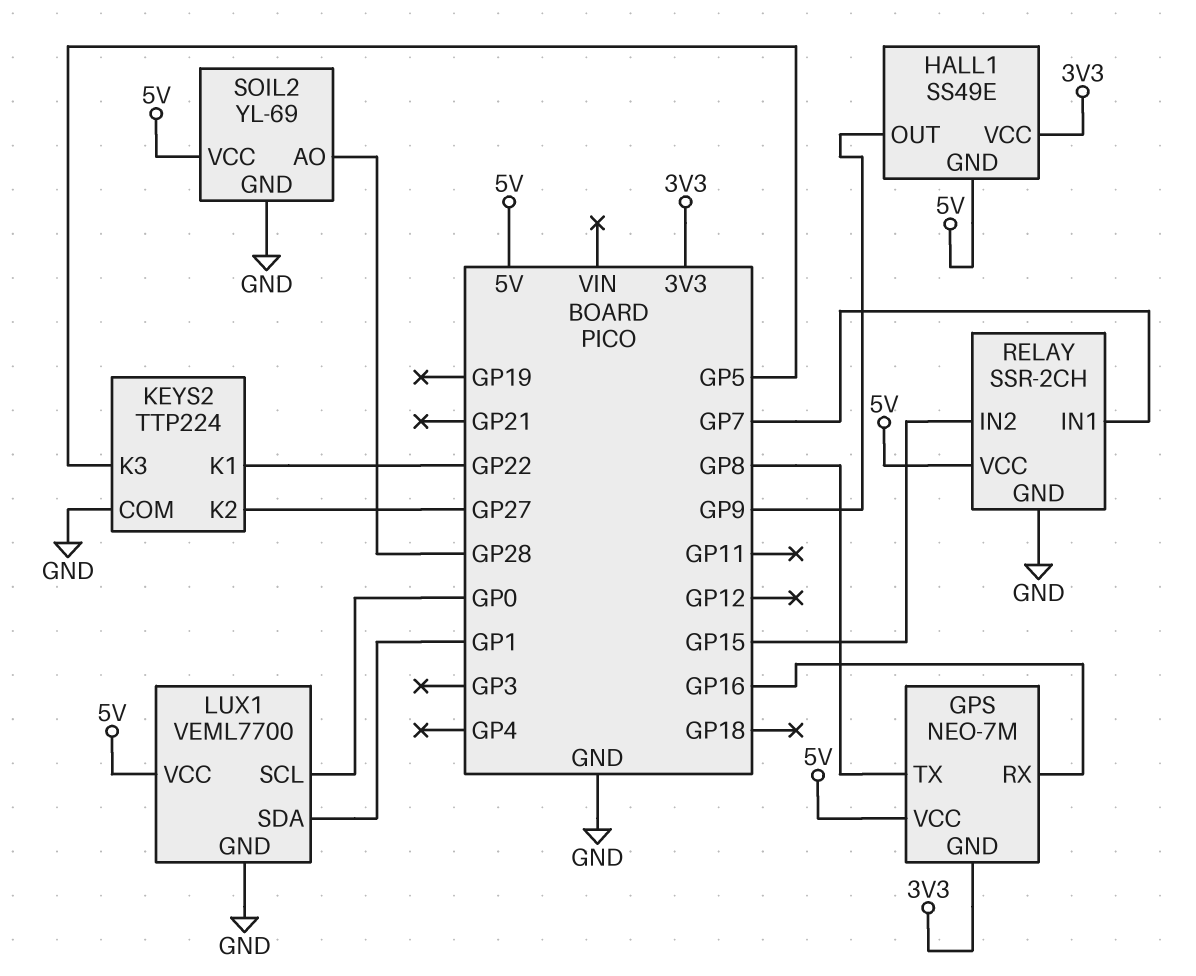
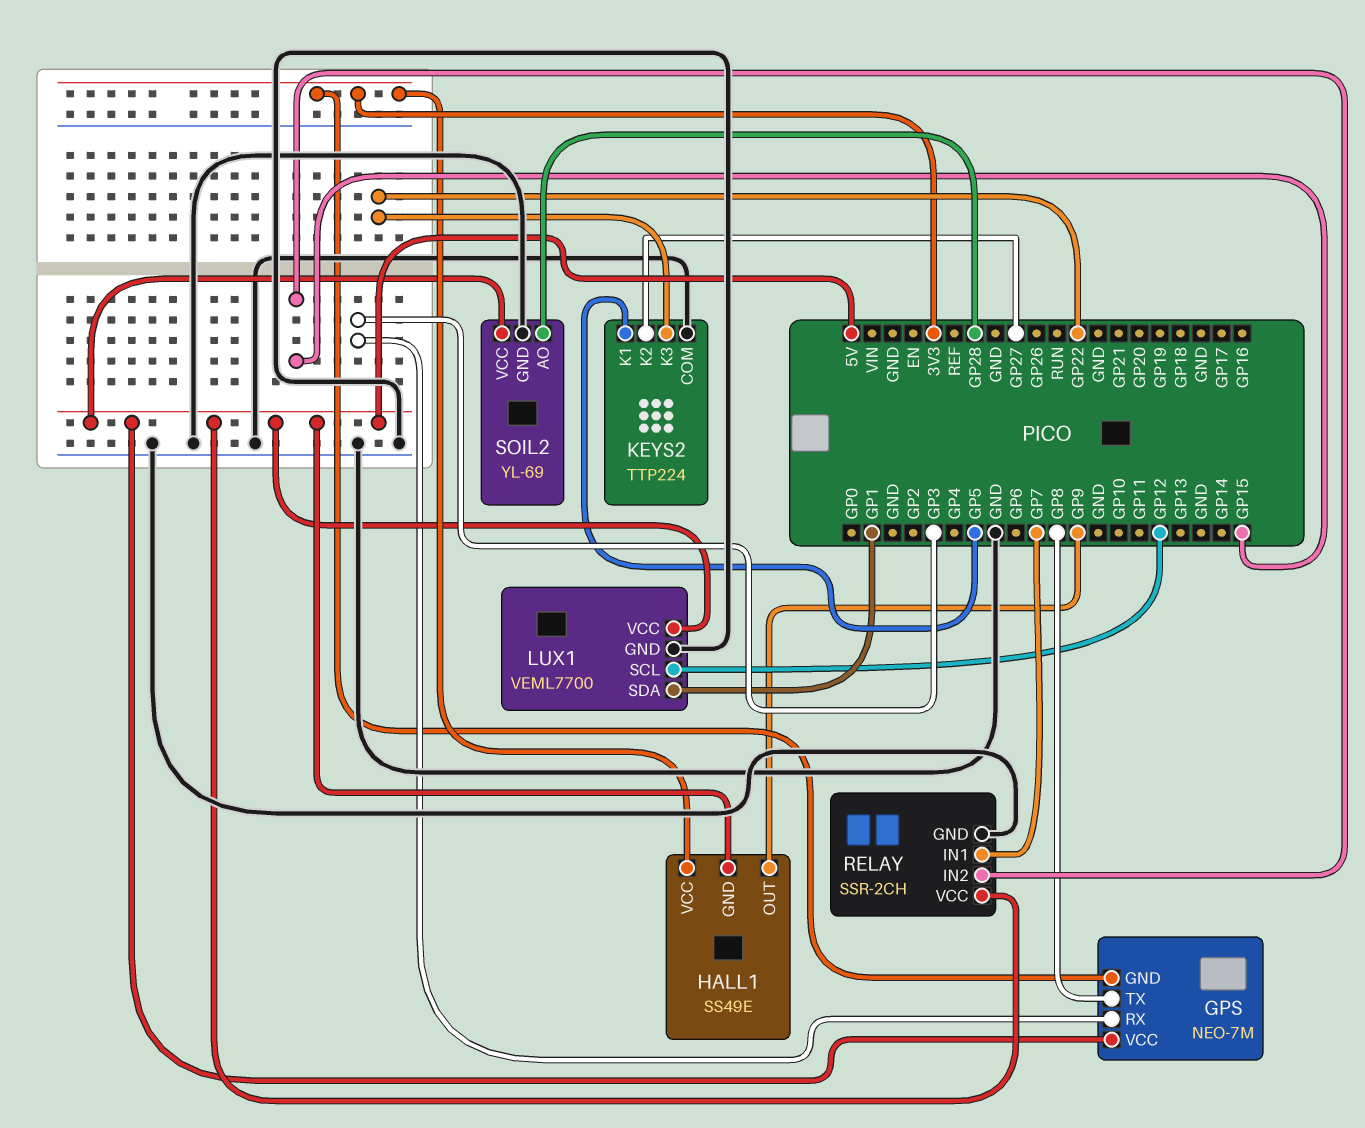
GPS pin RX: GP16 -> GP3
KEYS2 pin K1: GP22 -> GP5
KEYS2 pin K3: GP5 -> GP22
LUX1 pin SCL: GP0 -> GP12

